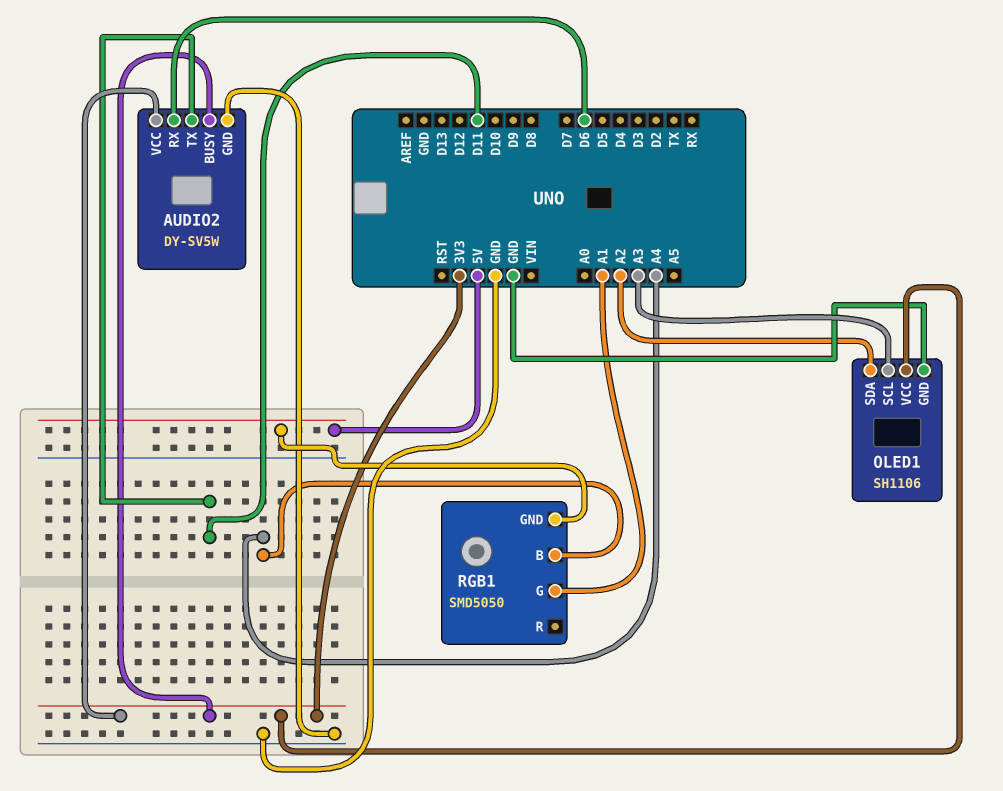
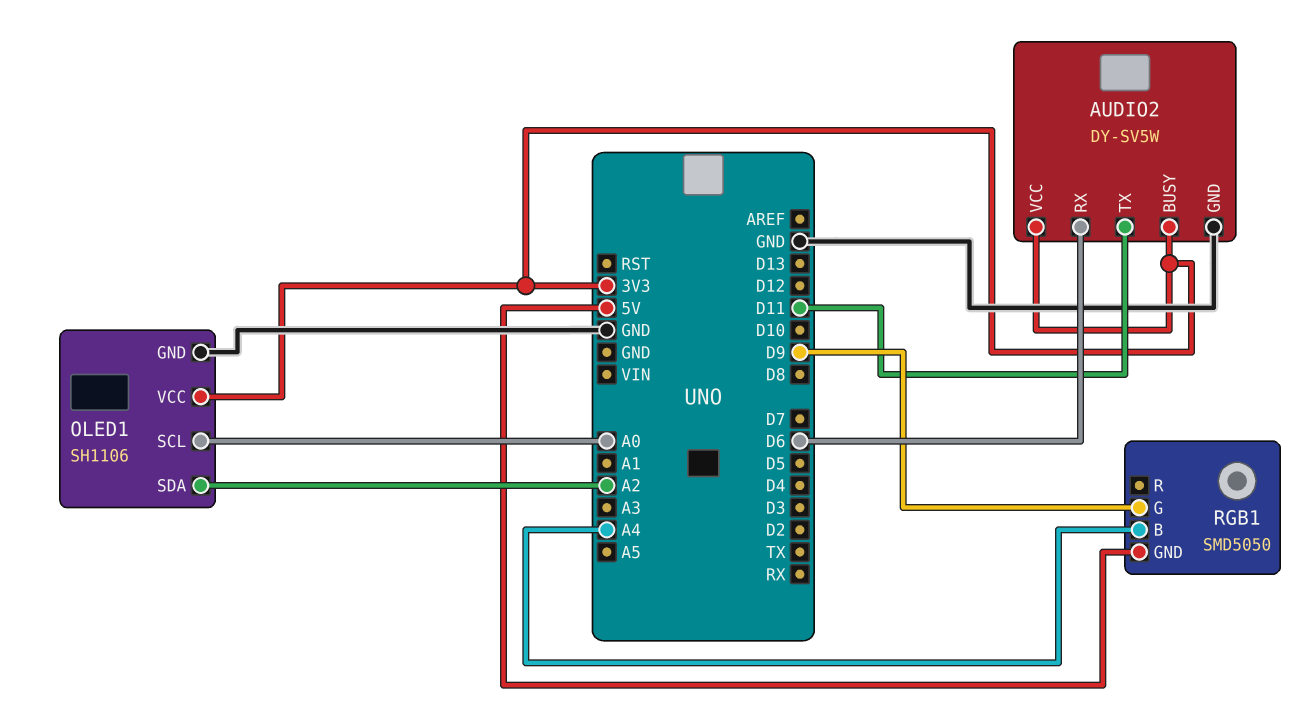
OLED1 pin SCL: A3 -> A0
RGB1 pin G: A1 -> D9

